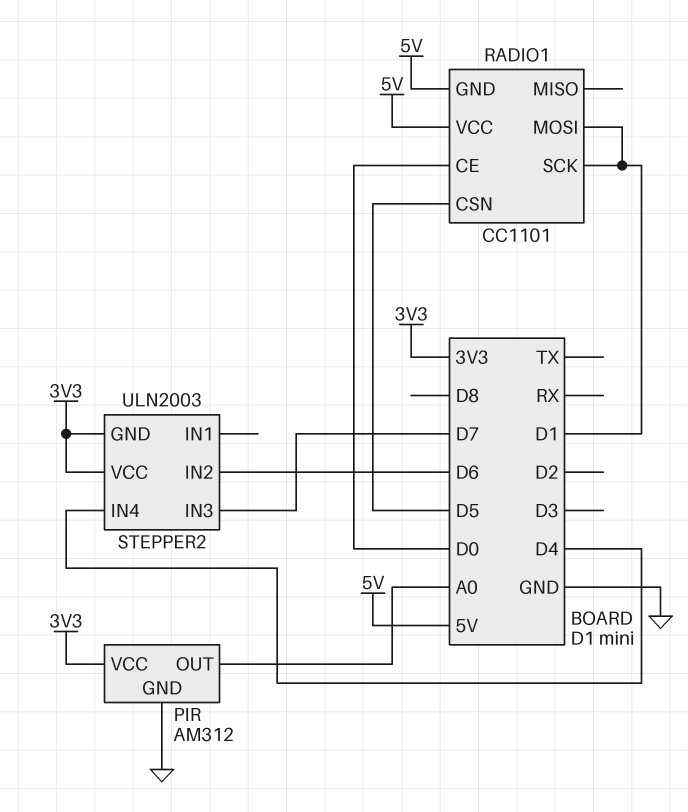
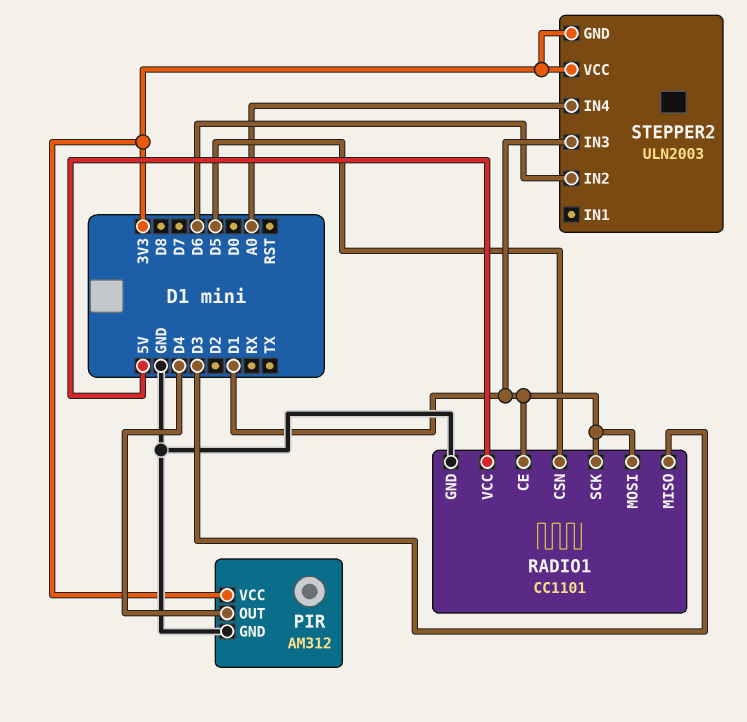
PIR pin OUT: A0 -> D4
RADIO1 pin CE: D0 -> D1
RADIO1 pin GND: 5V -> GND
RADIO1 pin MISO: none -> D3
STEPPER2 pin IN3: D7 -> D1
STEPPER2 pin IN4: D4 -> A0

